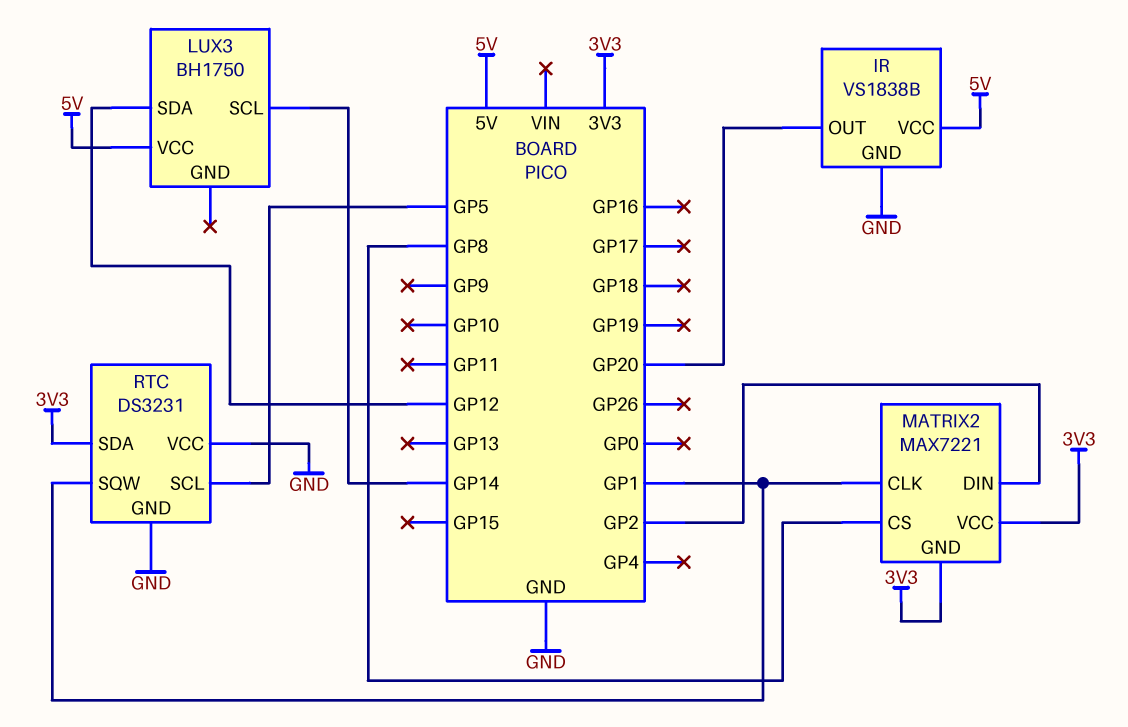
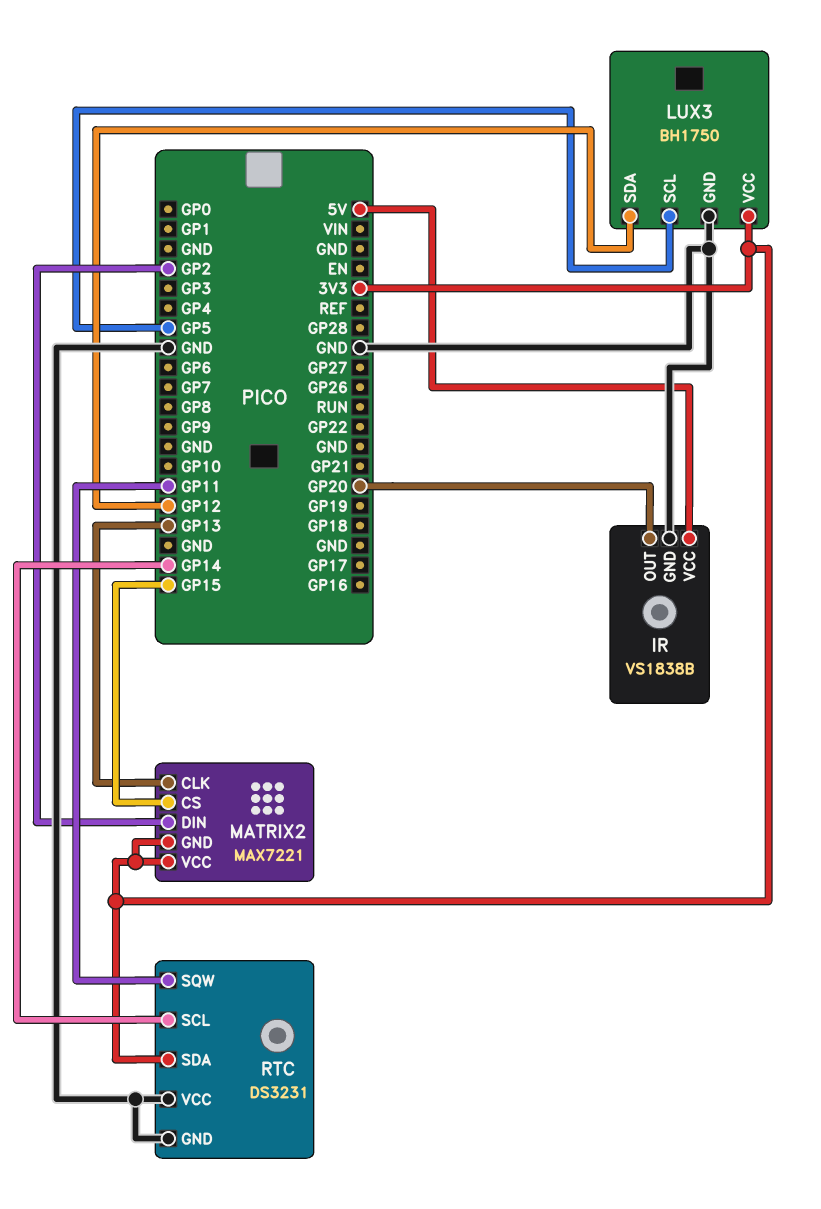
LUX3 pin GND: none -> GND
LUX3 pin SCL: GP14 -> GP5
LUX3 pin VCC: 5V -> 3V3
MATRIX2 pin CLK: GP1 -> GP13
MATRIX2 pin CS: GP8 -> GP15
RTC pin SCL: GP5 -> GP14
RTC pin SQW: GP1 -> GP11

